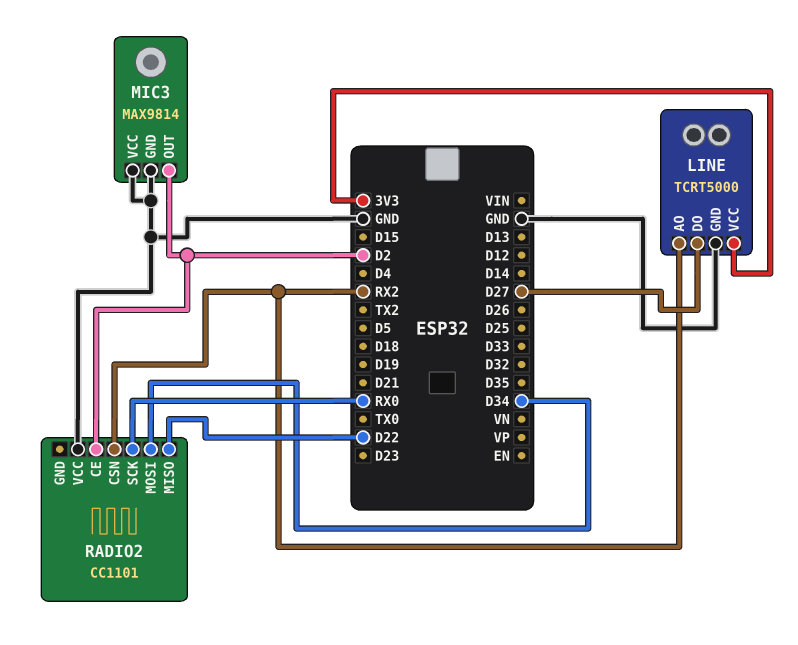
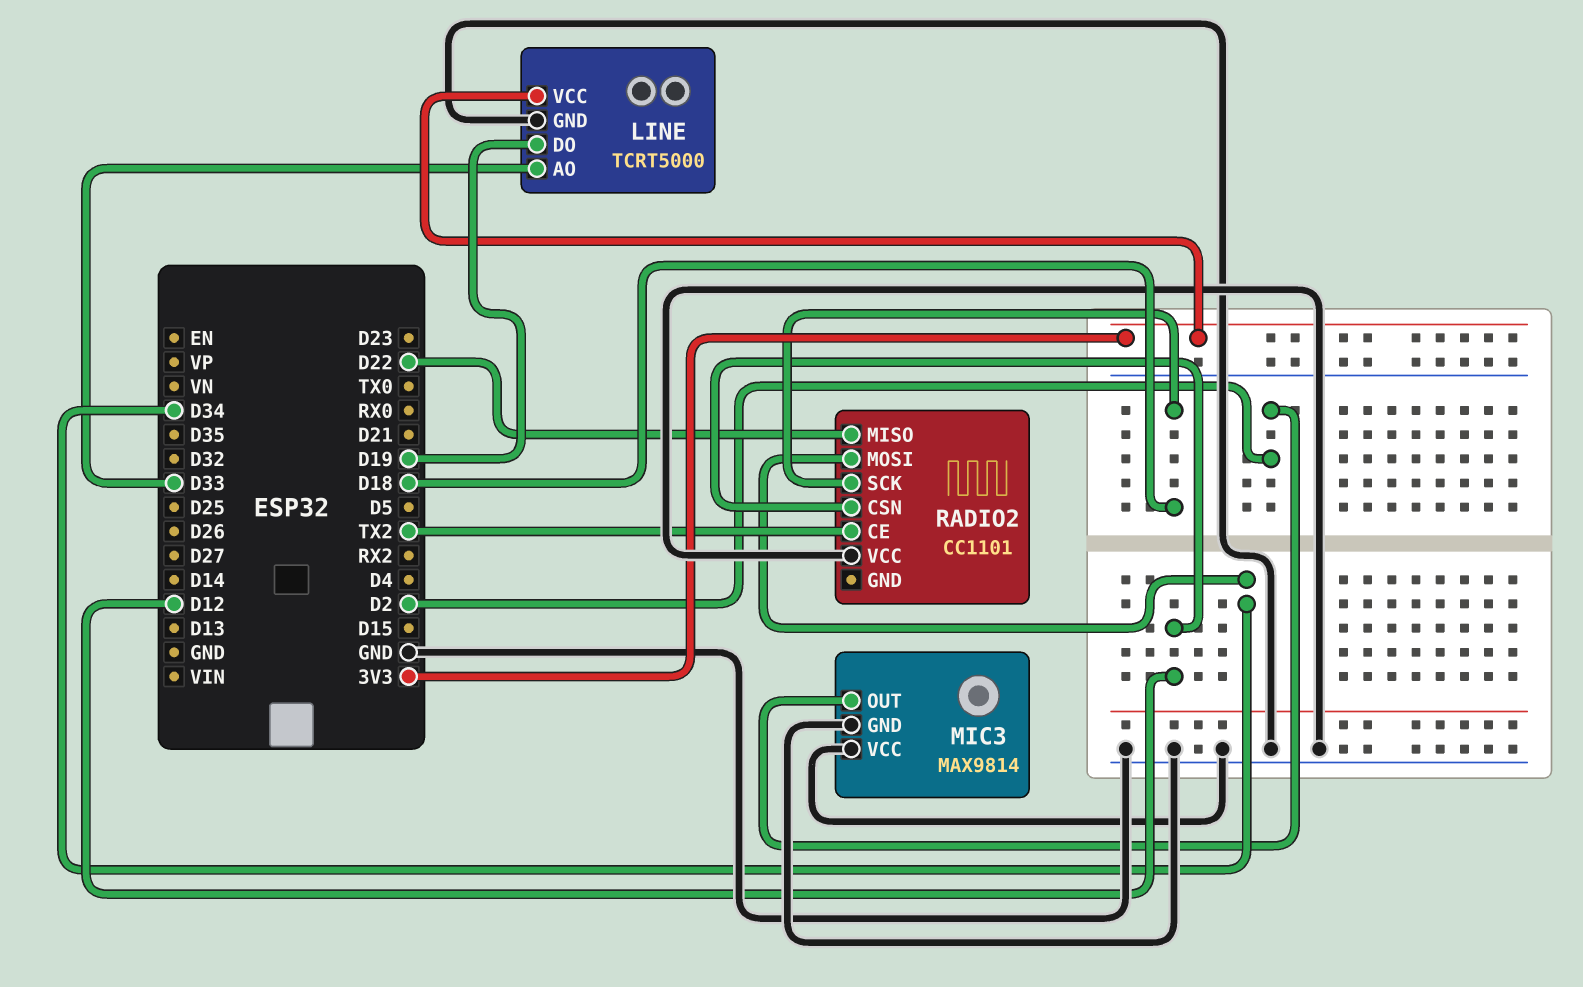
LINE pin AO: RX2 -> D33
LINE pin DO: D27 -> D19
RADIO2 pin CE: D2 -> TX2
RADIO2 pin CSN: RX2 -> D12
RADIO2 pin SCK: RX0 -> D18

